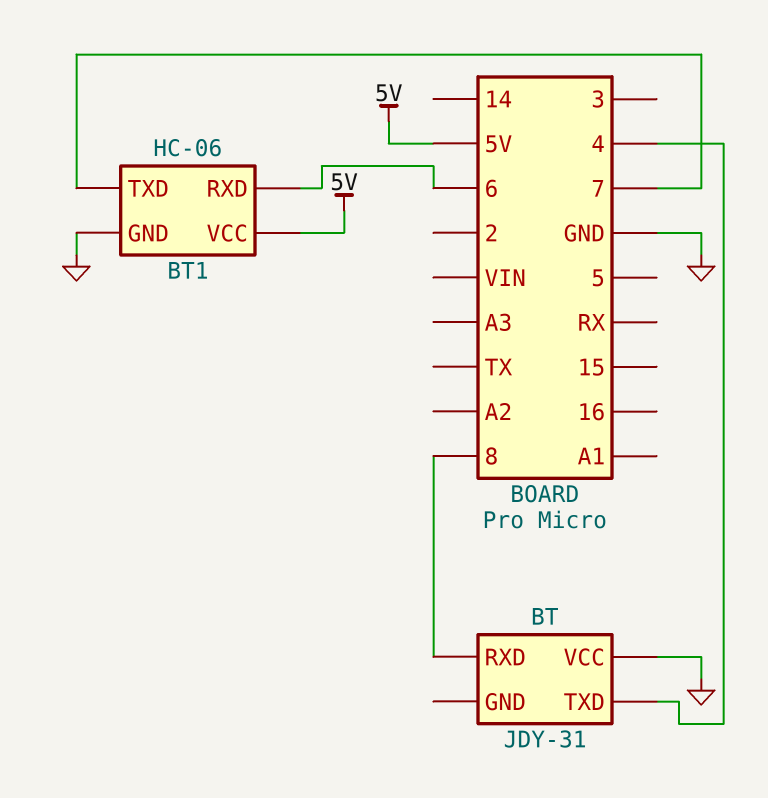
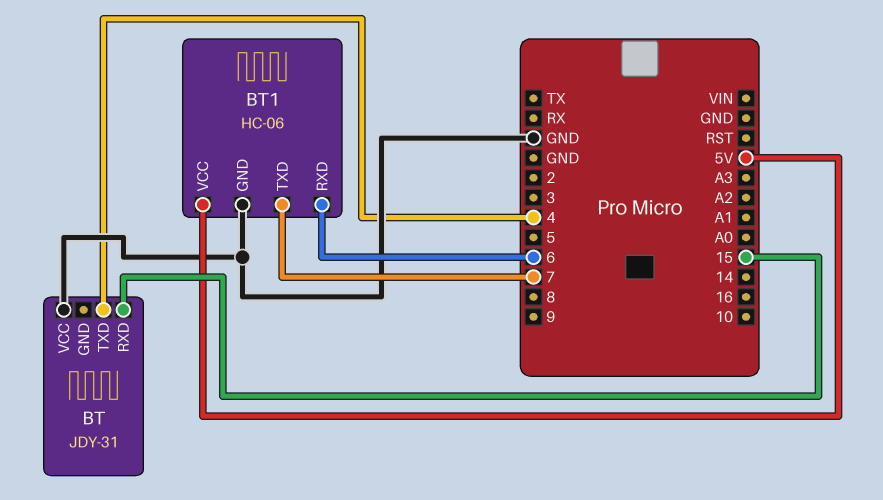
BT pin RXD: 8 -> 15

